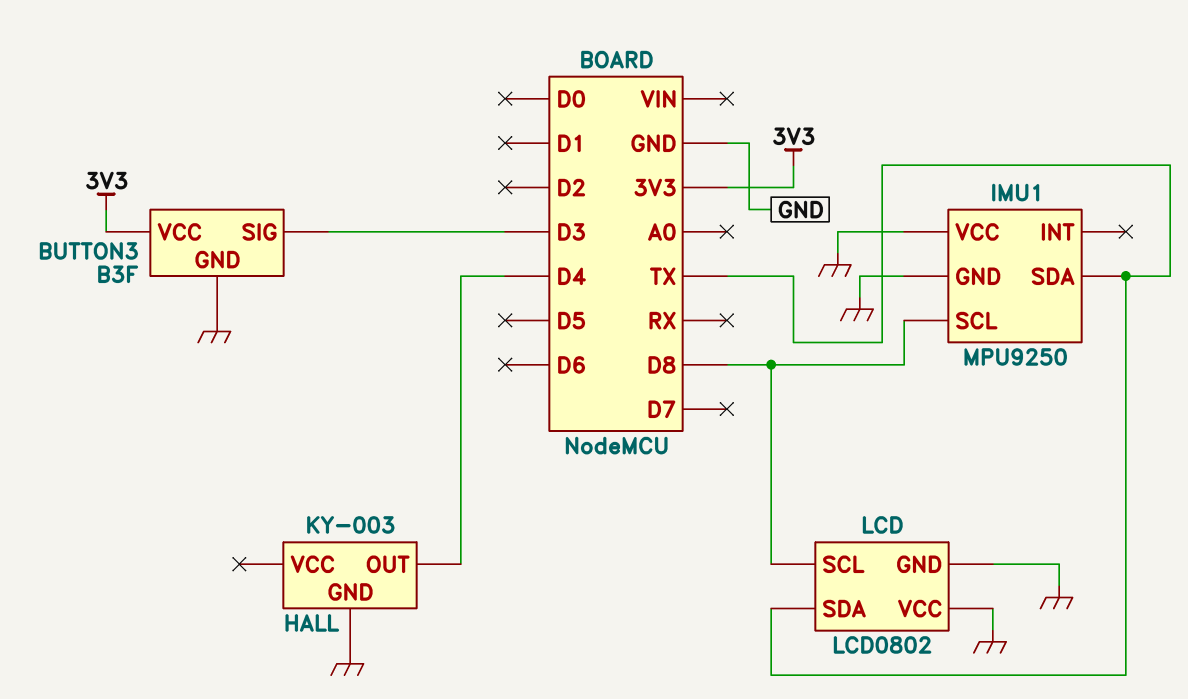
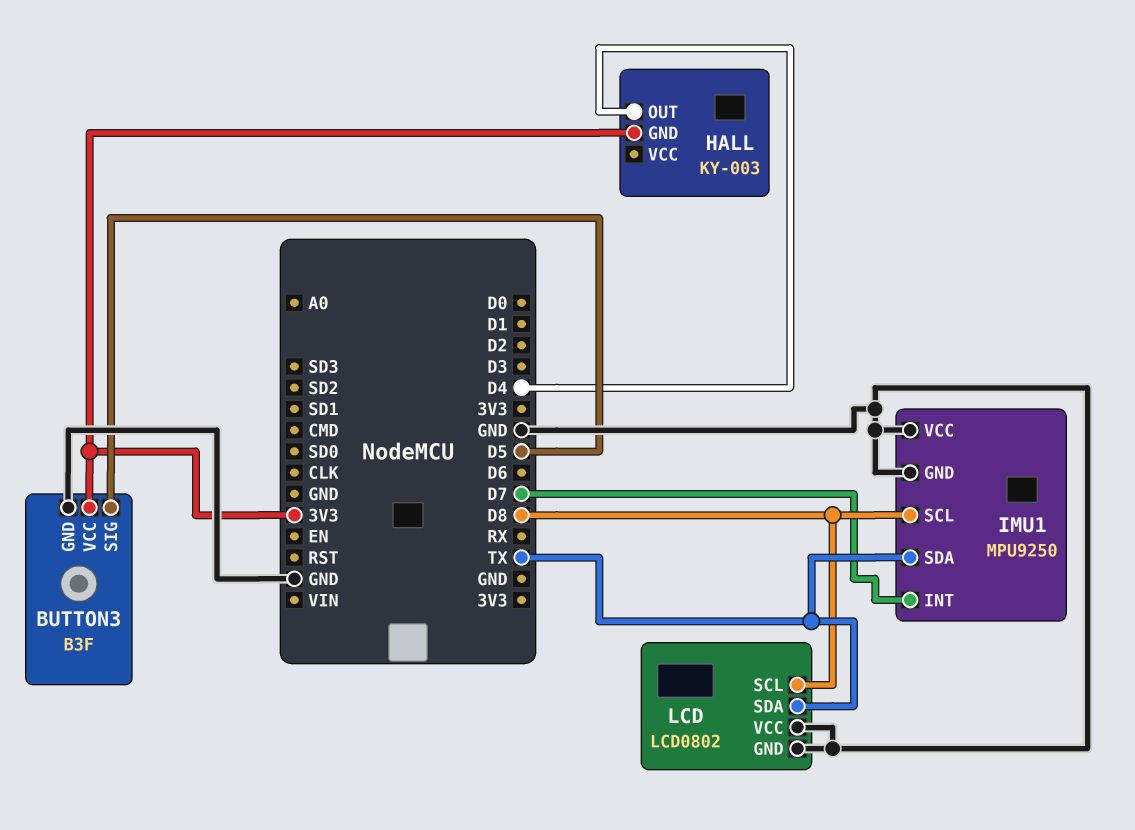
BUTTON3 pin SIG: D3 -> D5
HALL pin GND: GND -> 3V3
IMU1 pin INT: none -> D7

